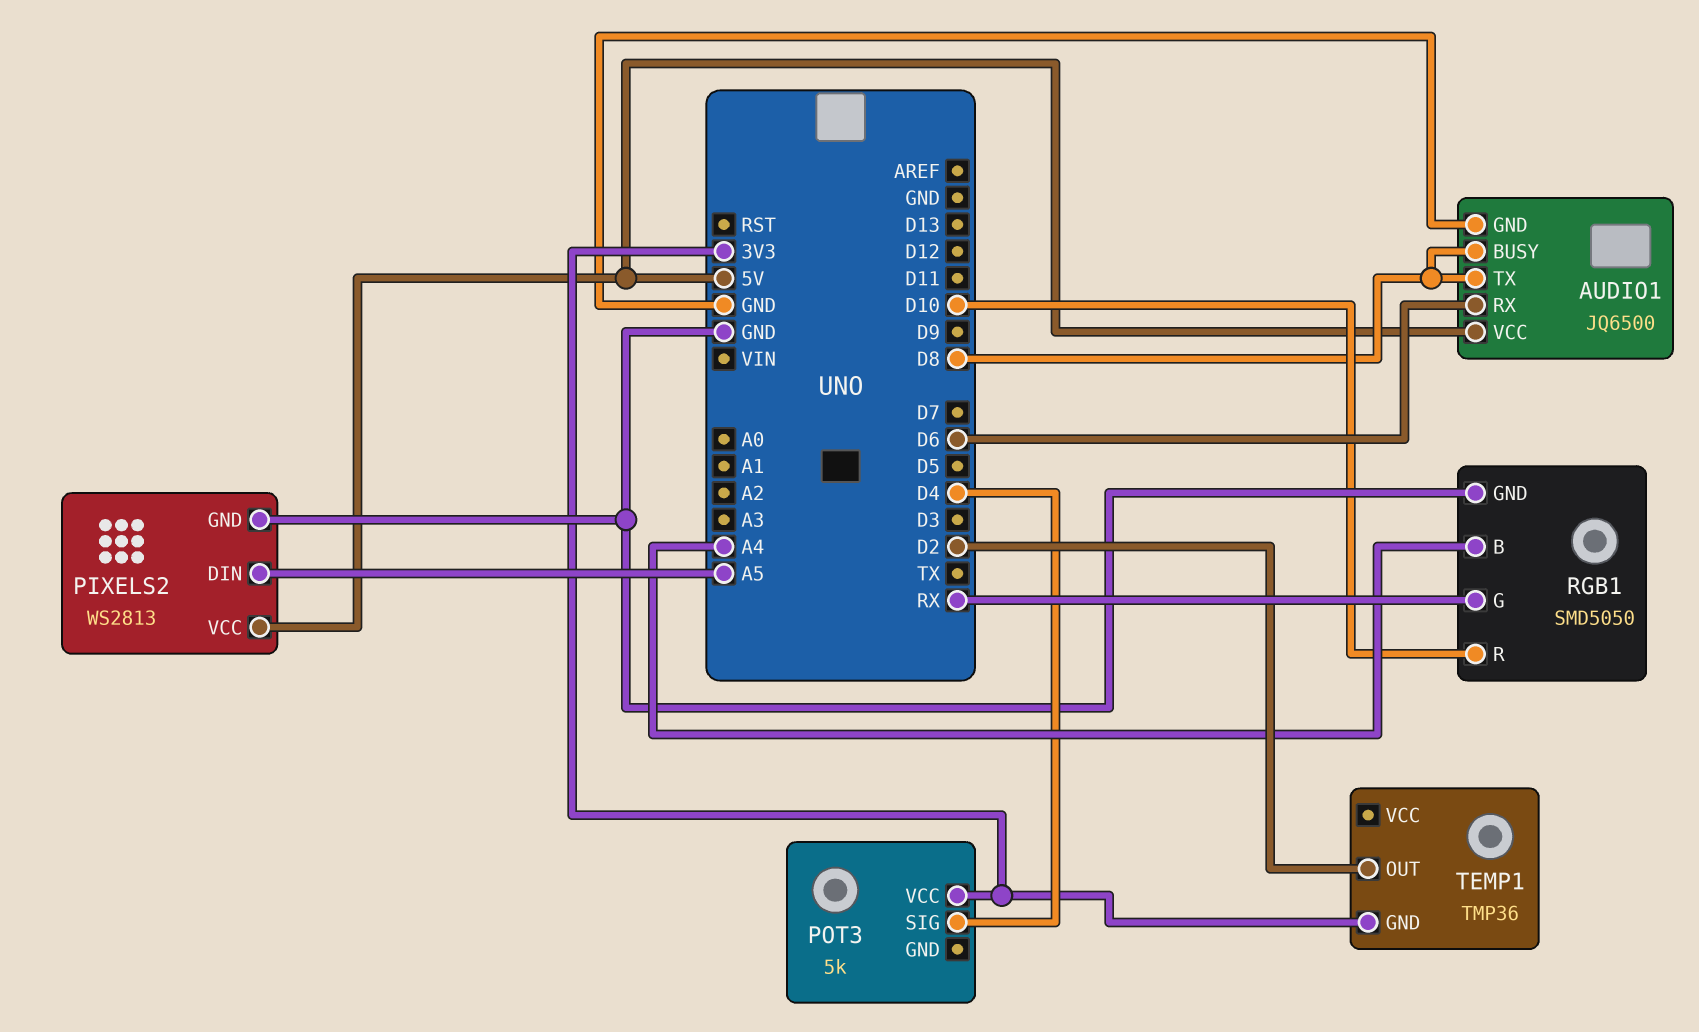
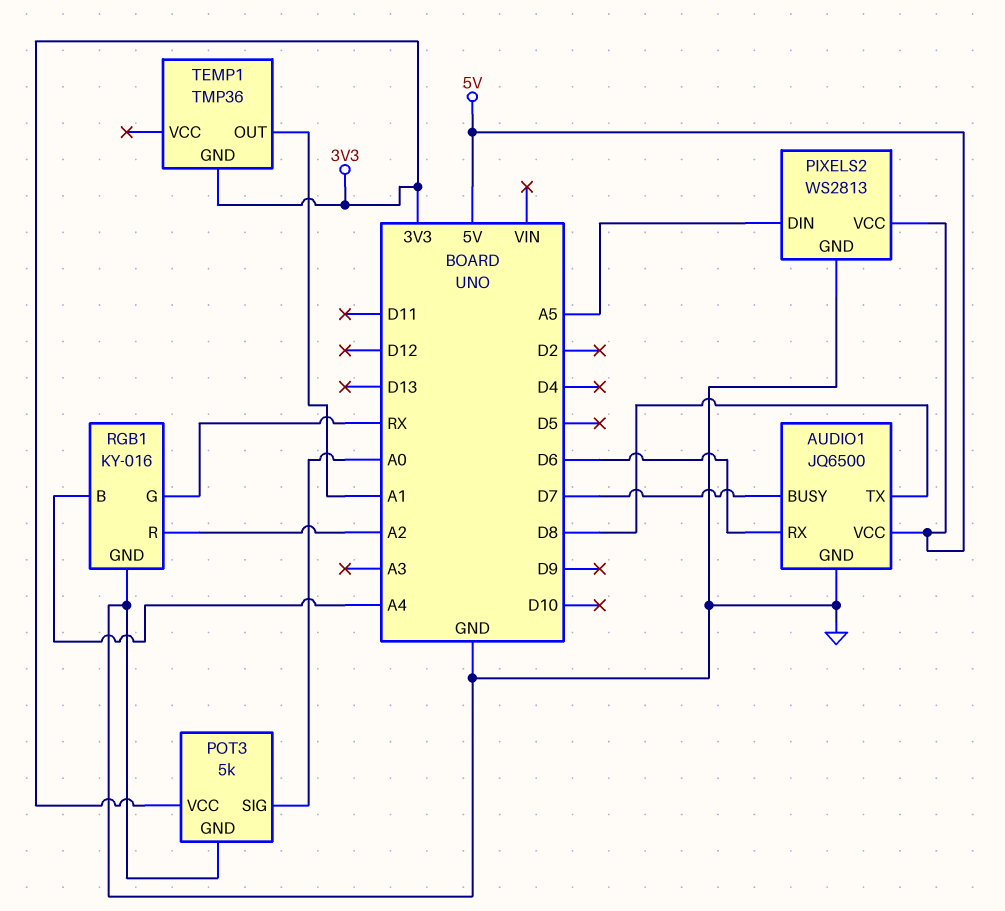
AUDIO1 pin BUSY: D8 -> D7
POT3 pin GND: none -> GND
POT3 pin SIG: D4 -> A0
RGB1: SMD5050 -> KY-016
RGB1 pin R: D10 -> A2
TEMP1 pin OUT: D2 -> A1

